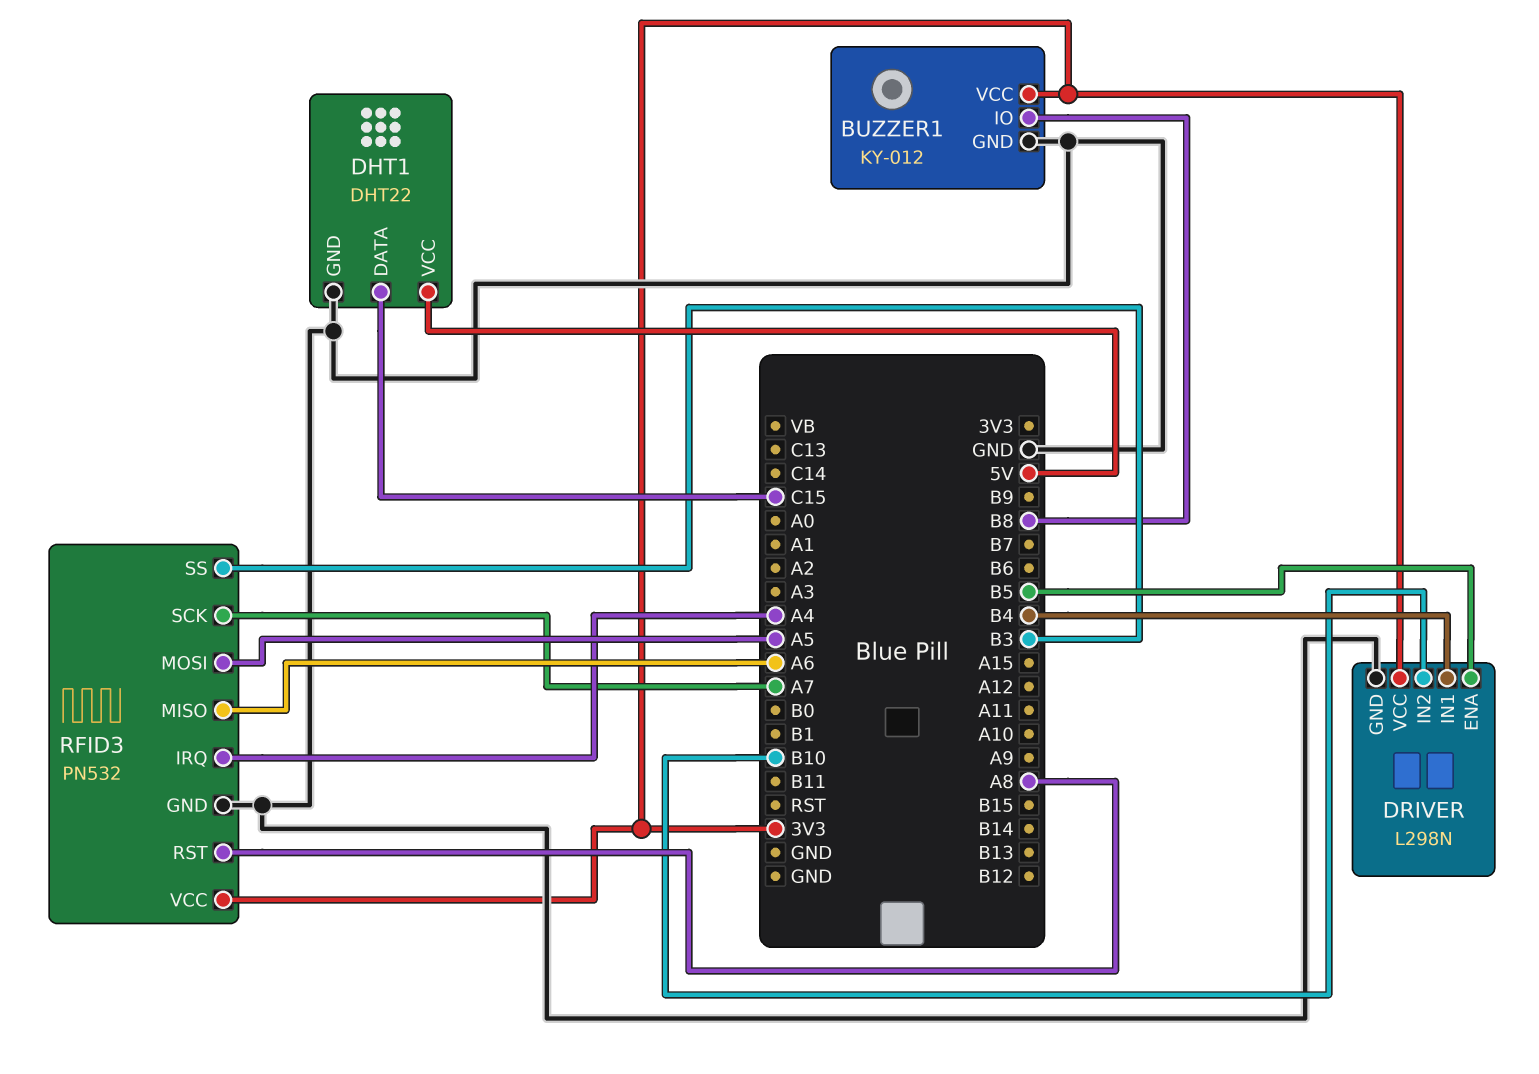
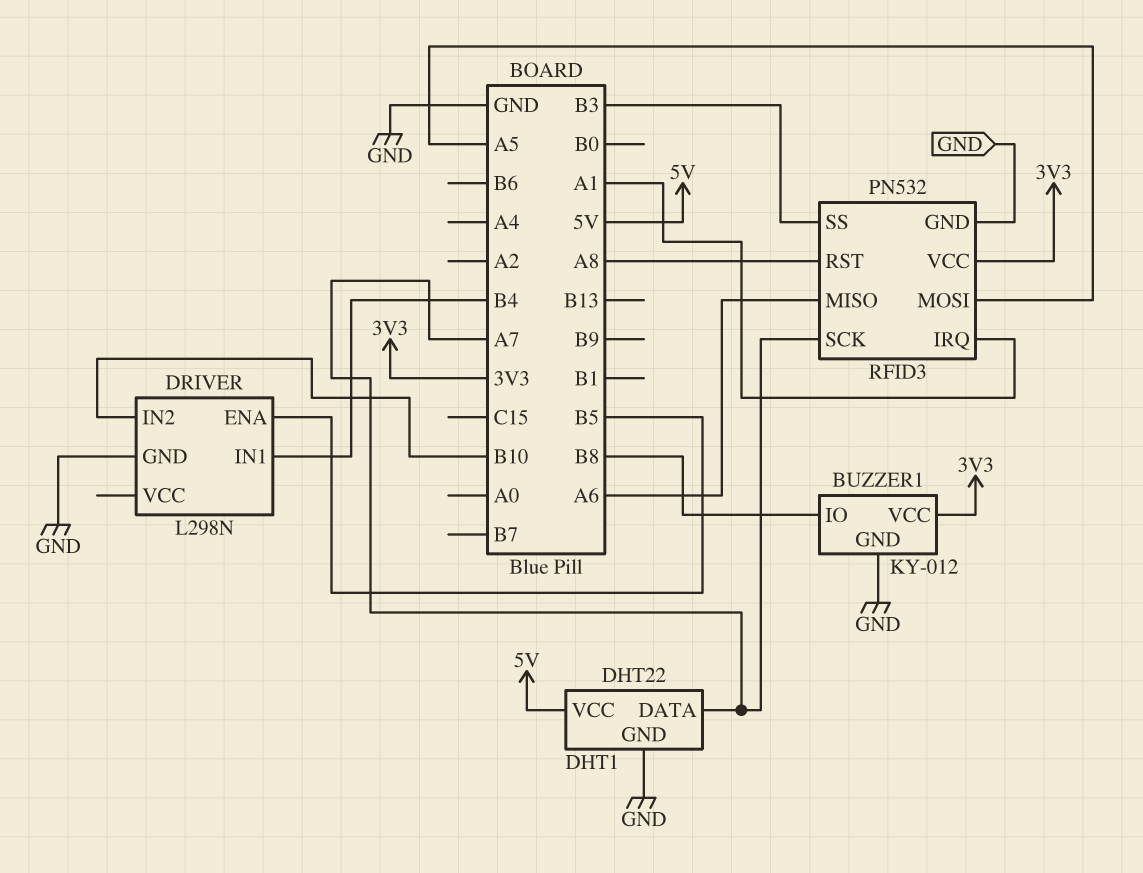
DHT1 pin DATA: C15 -> A7
DRIVER pin VCC: 3V3 -> none
RFID3 pin IRQ: A4 -> A1

